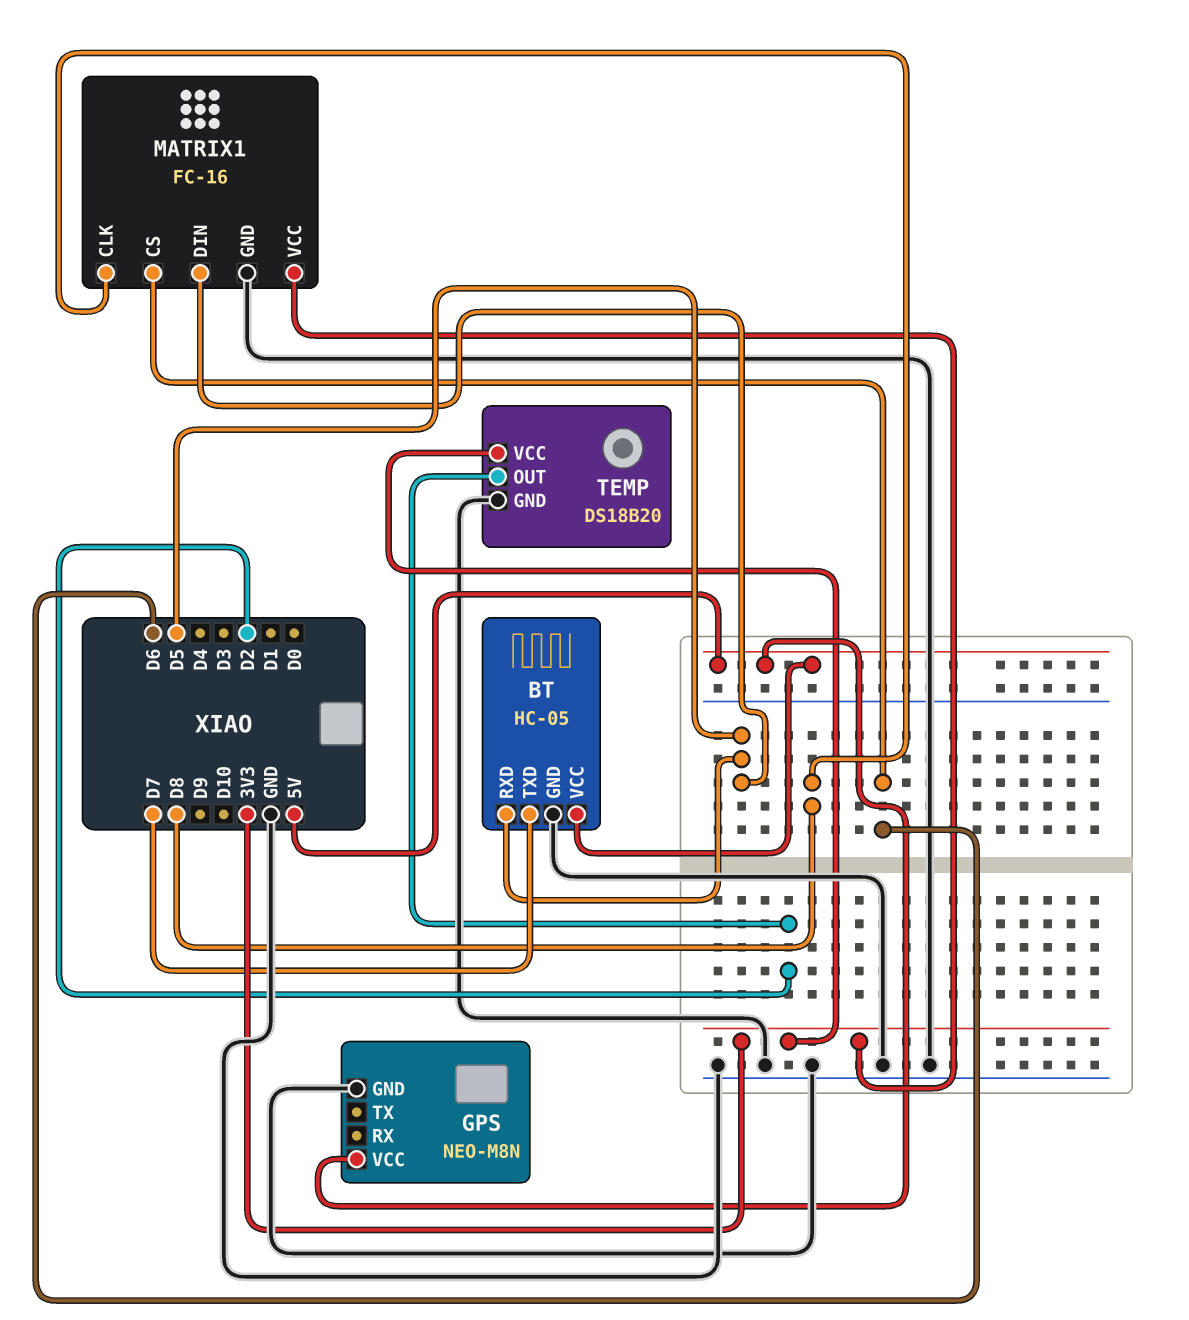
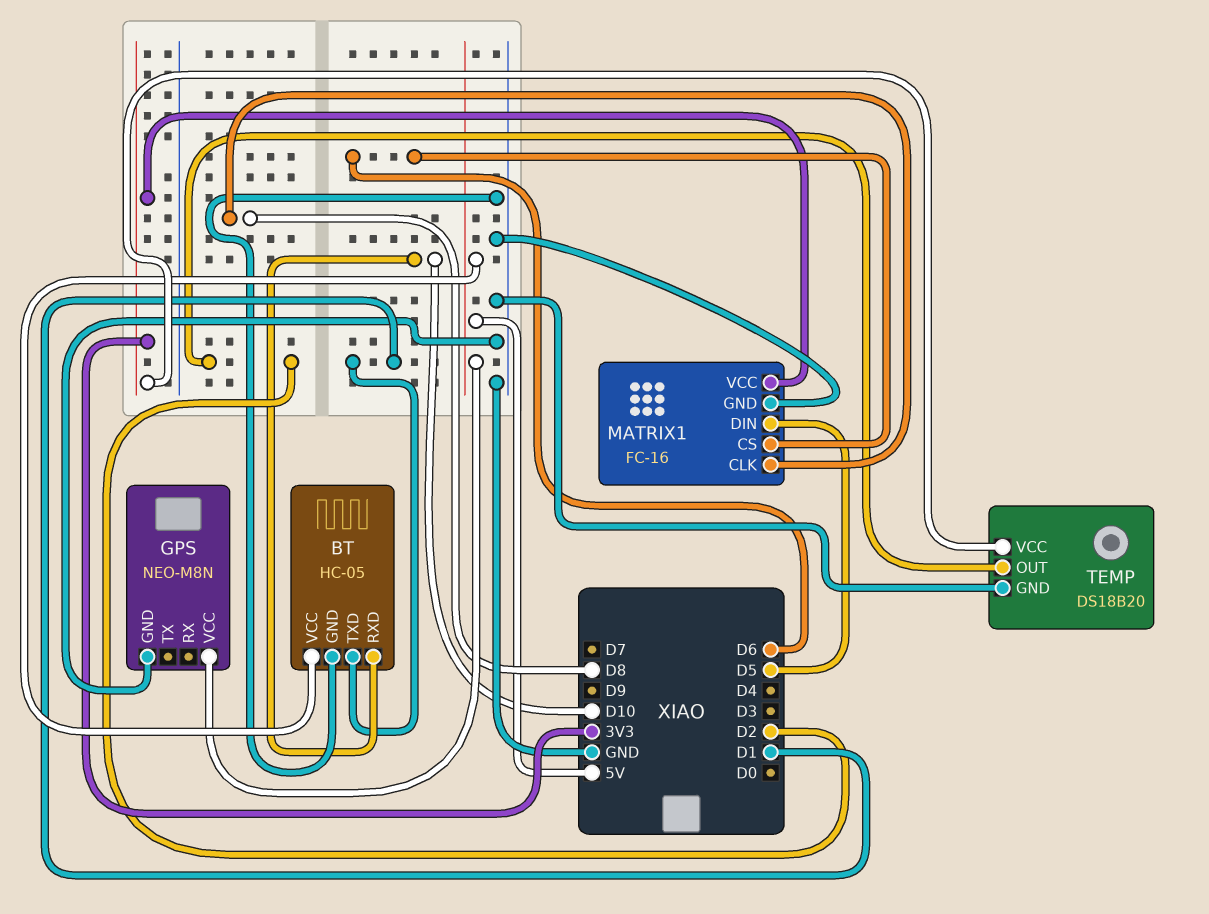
BT pin RXD: D5 -> D10
BT pin TXD: D7 -> D1

